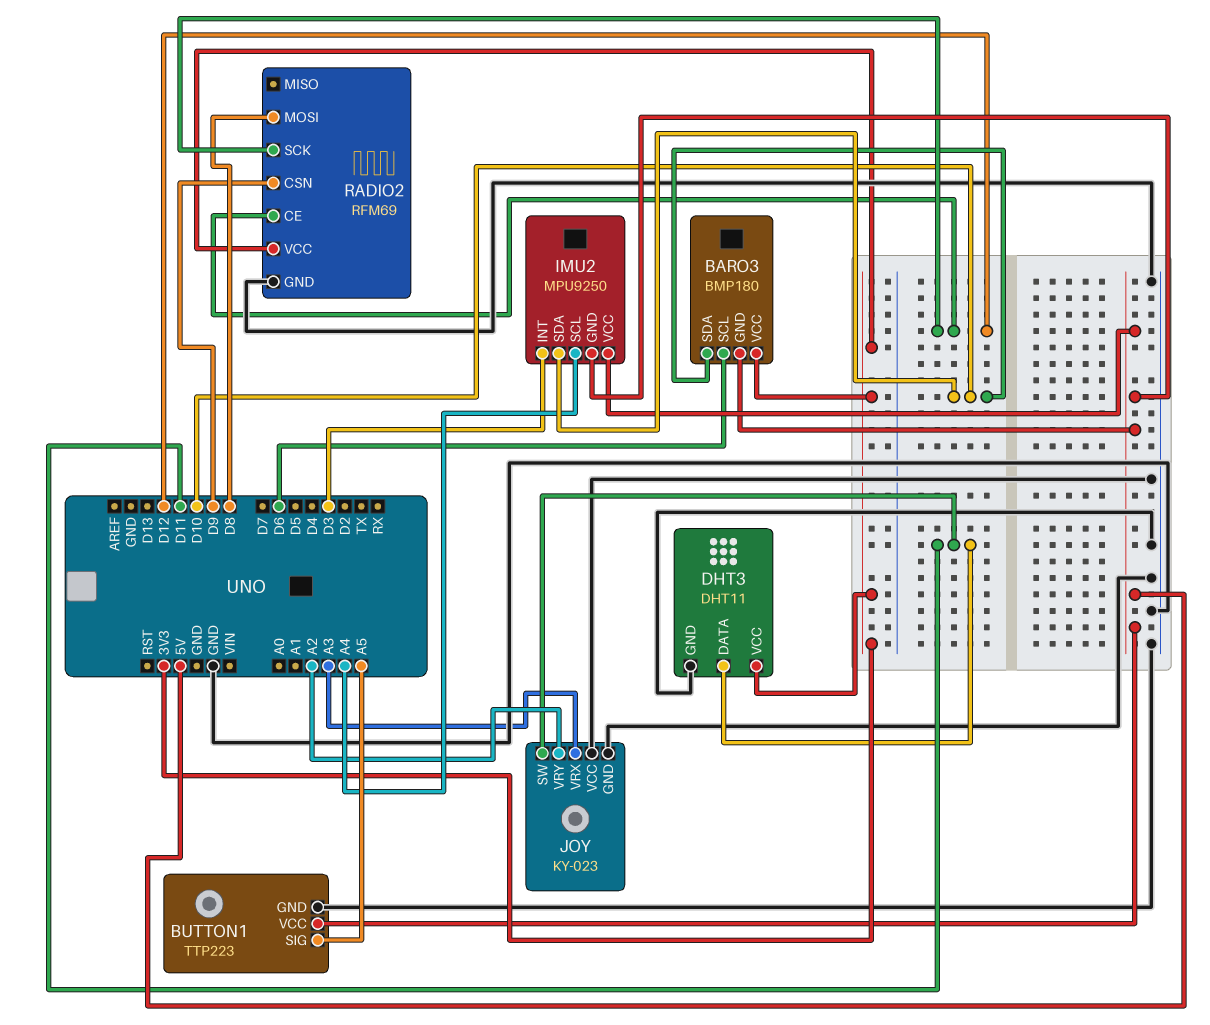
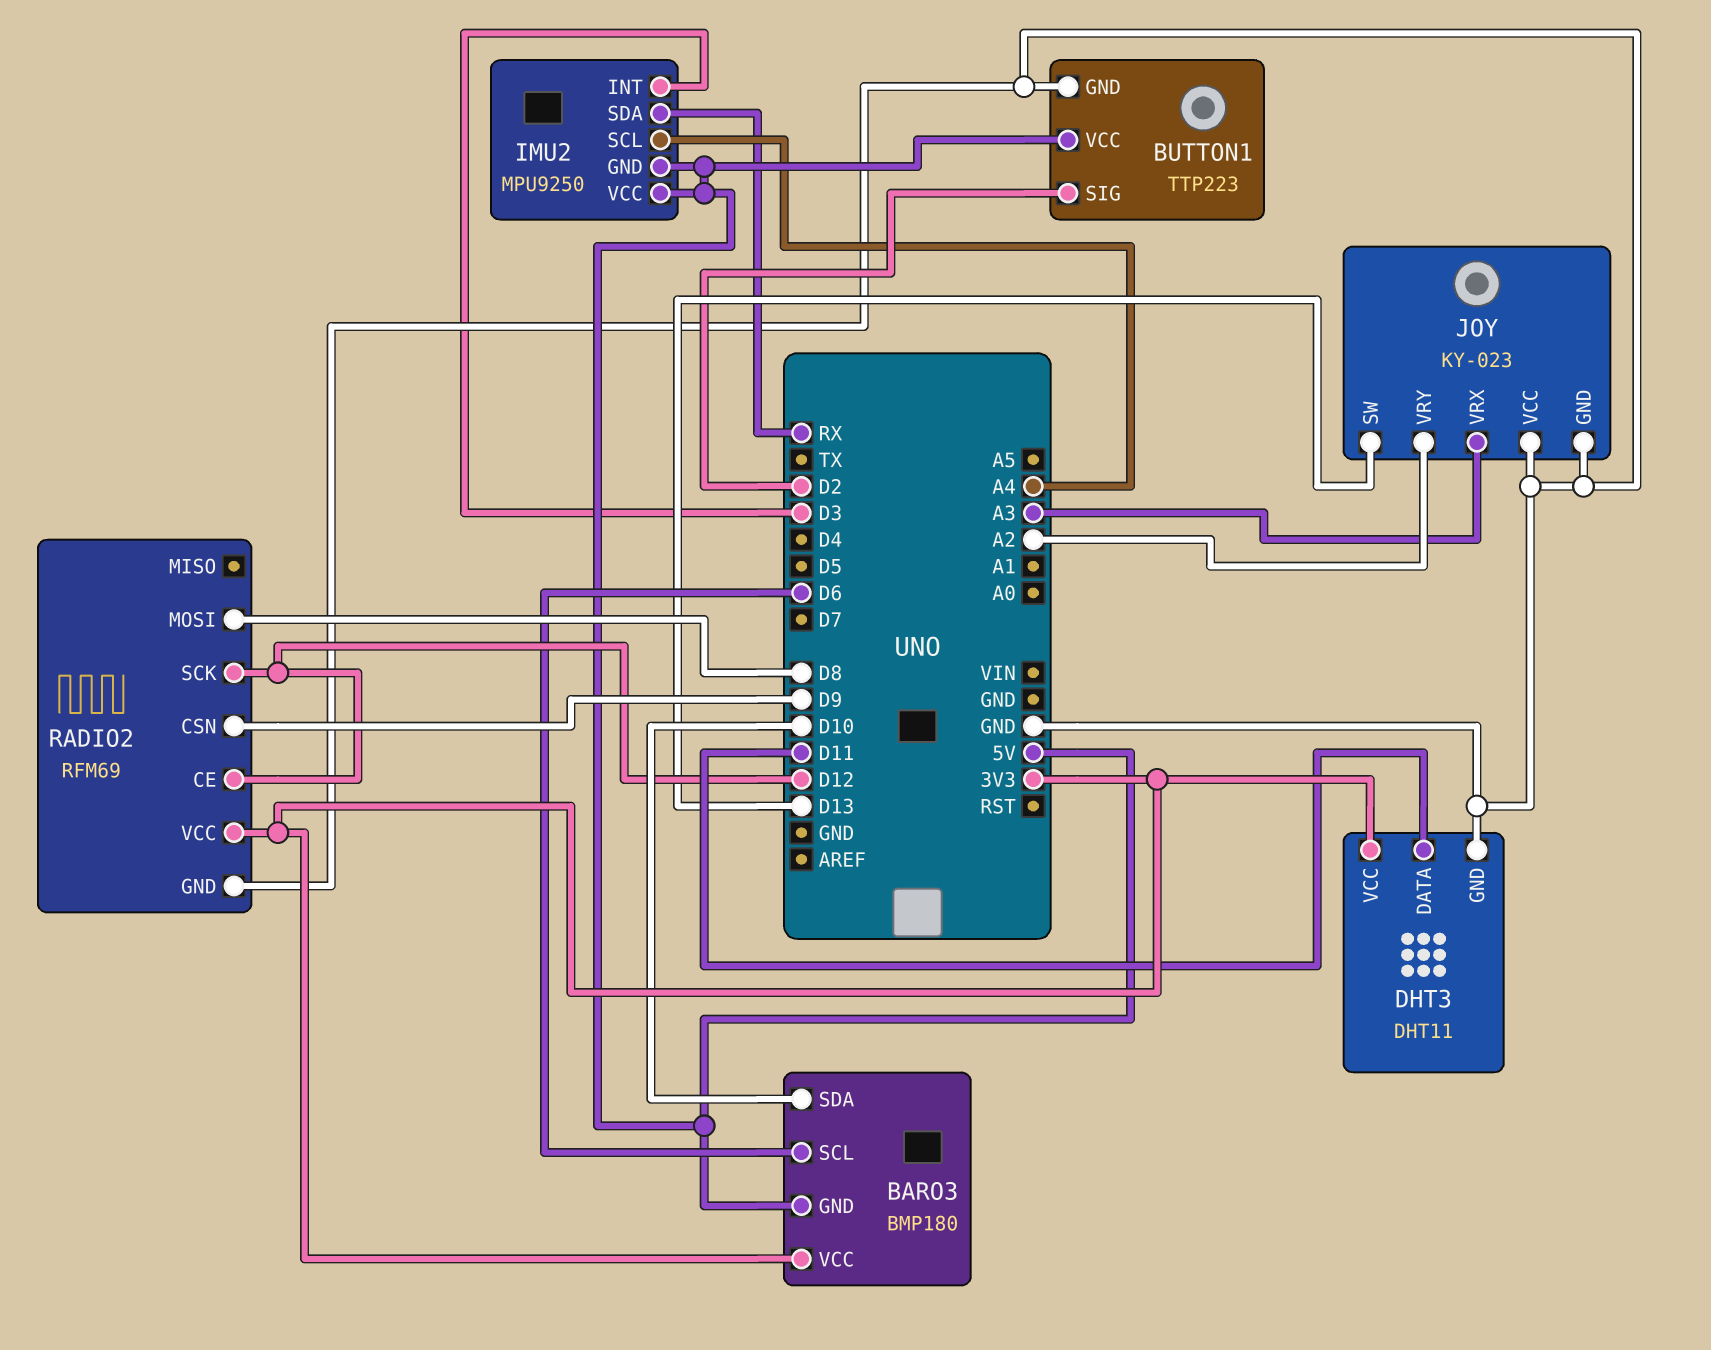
BUTTON1 pin SIG: A5 -> D2
IMU2 pin SDA: D10 -> RX
JOY pin SW: D11 -> D13

